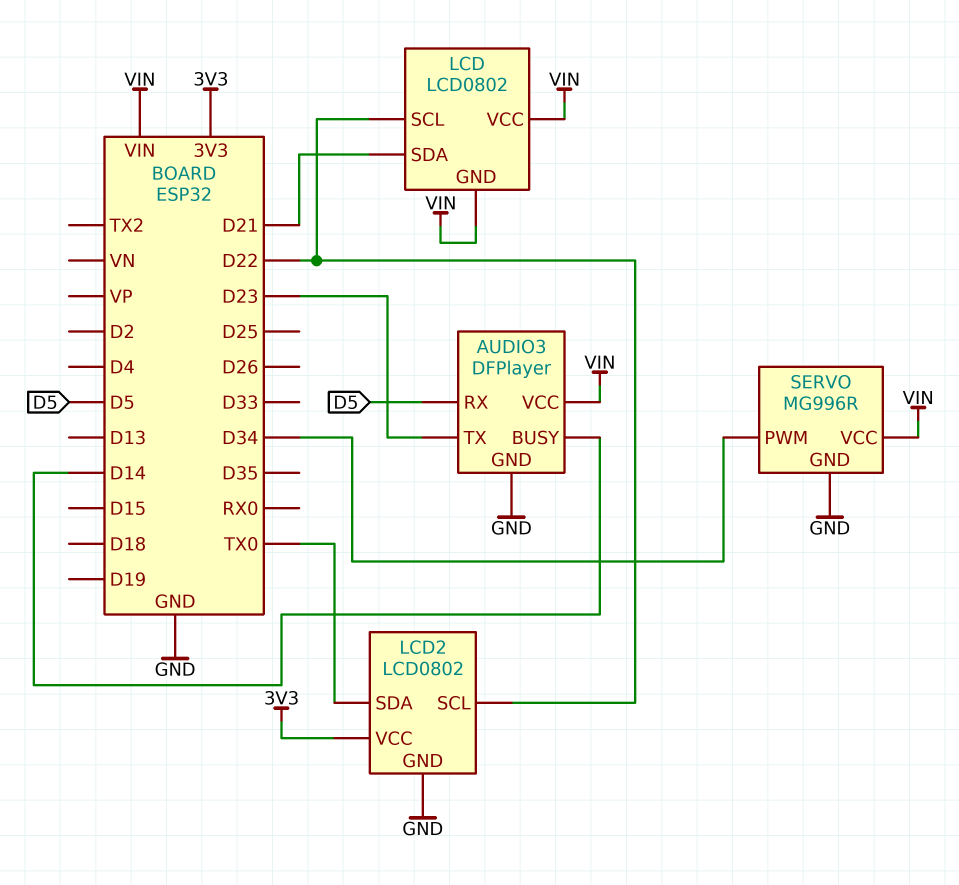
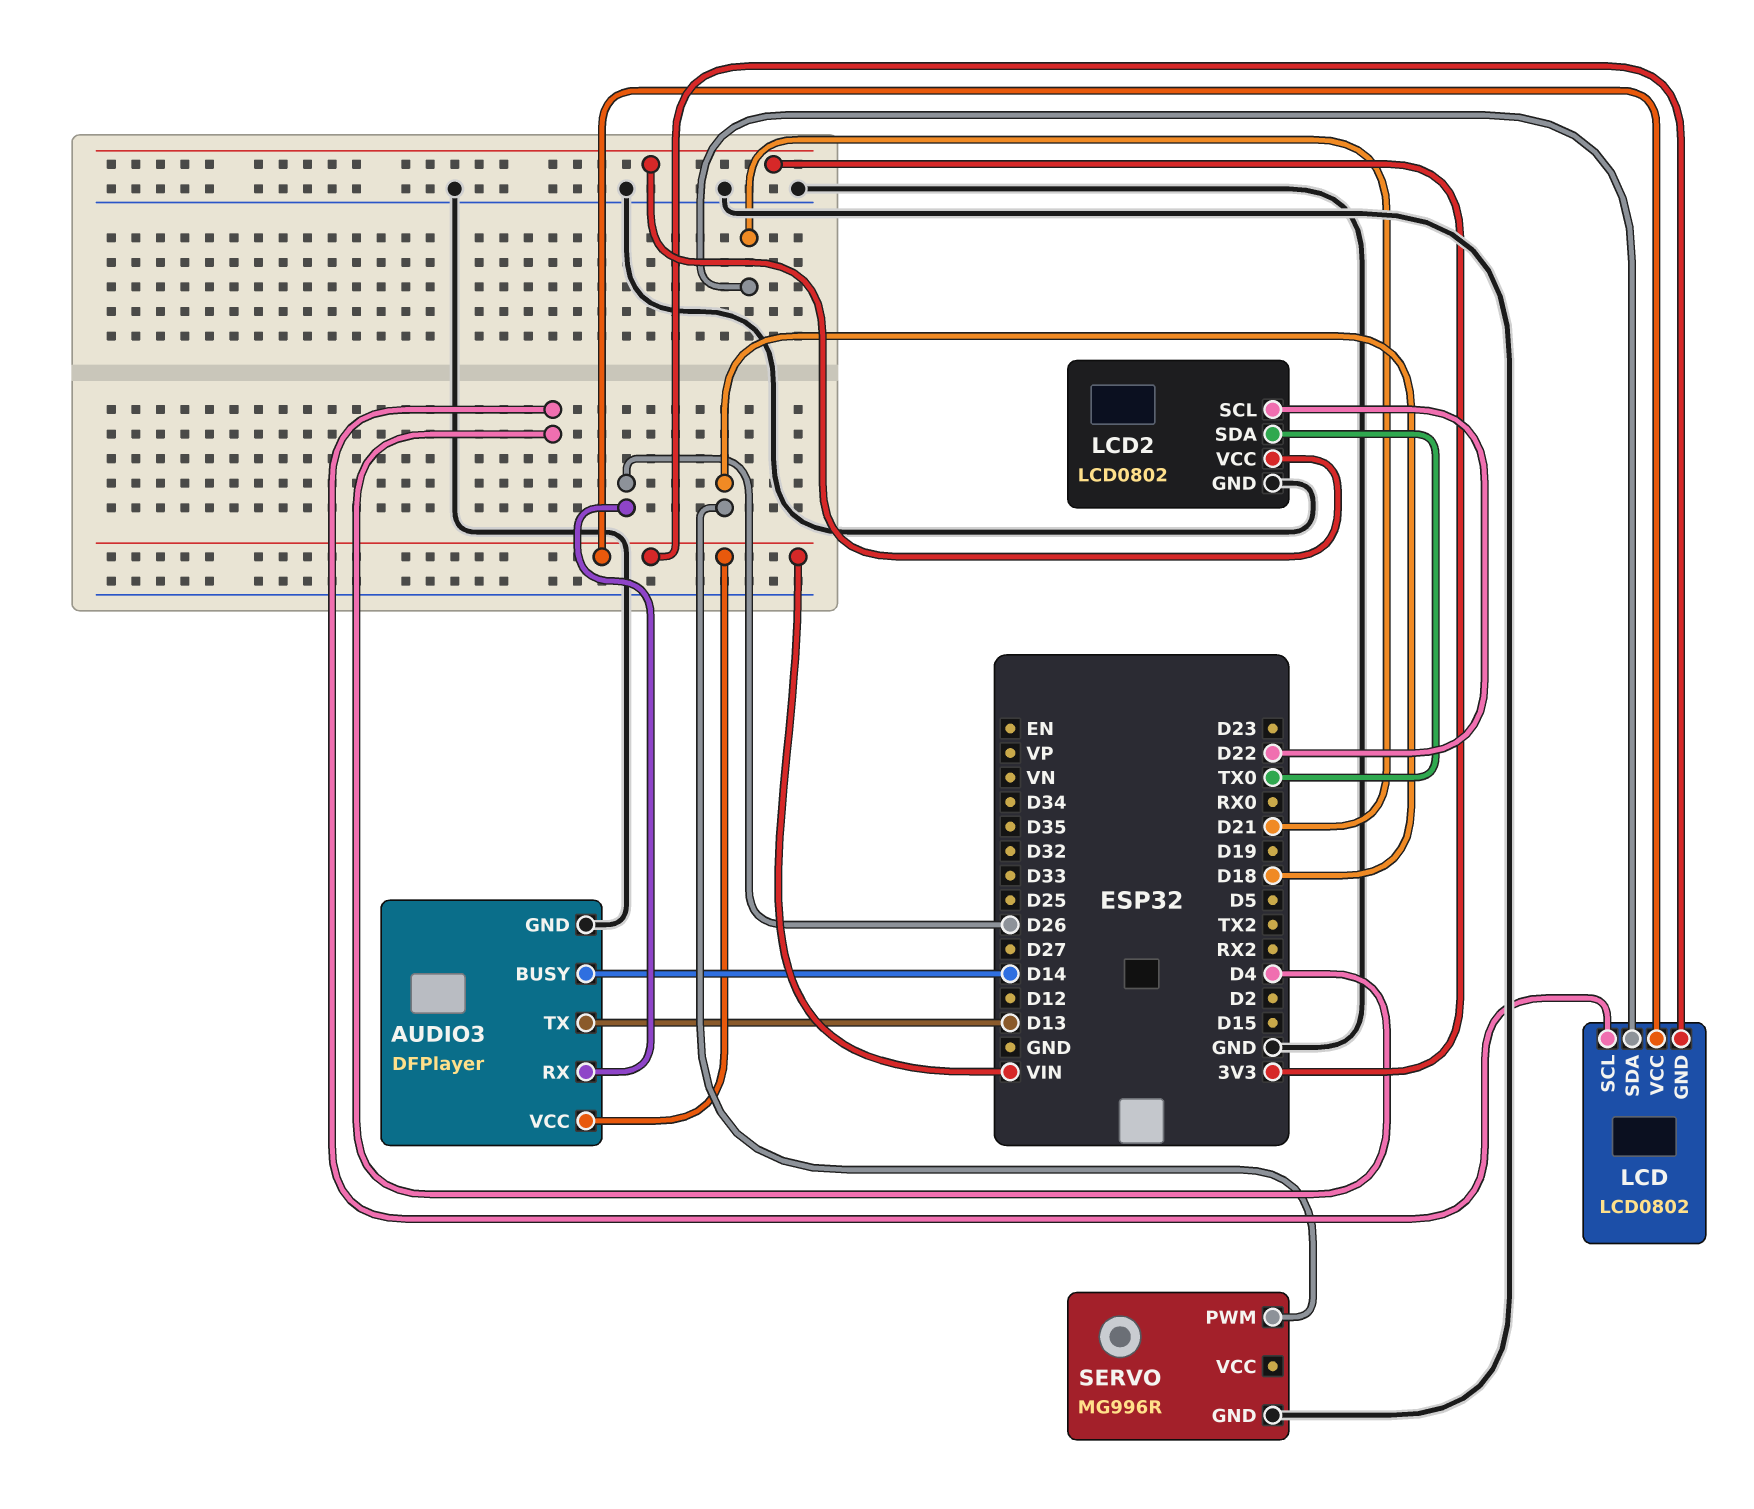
AUDIO3 pin RX: D5 -> D26
AUDIO3 pin TX: D23 -> D13
LCD pin SCL: D22 -> D4
SERVO pin PWM: D34 -> D18
SERVO pin VCC: VIN -> none

